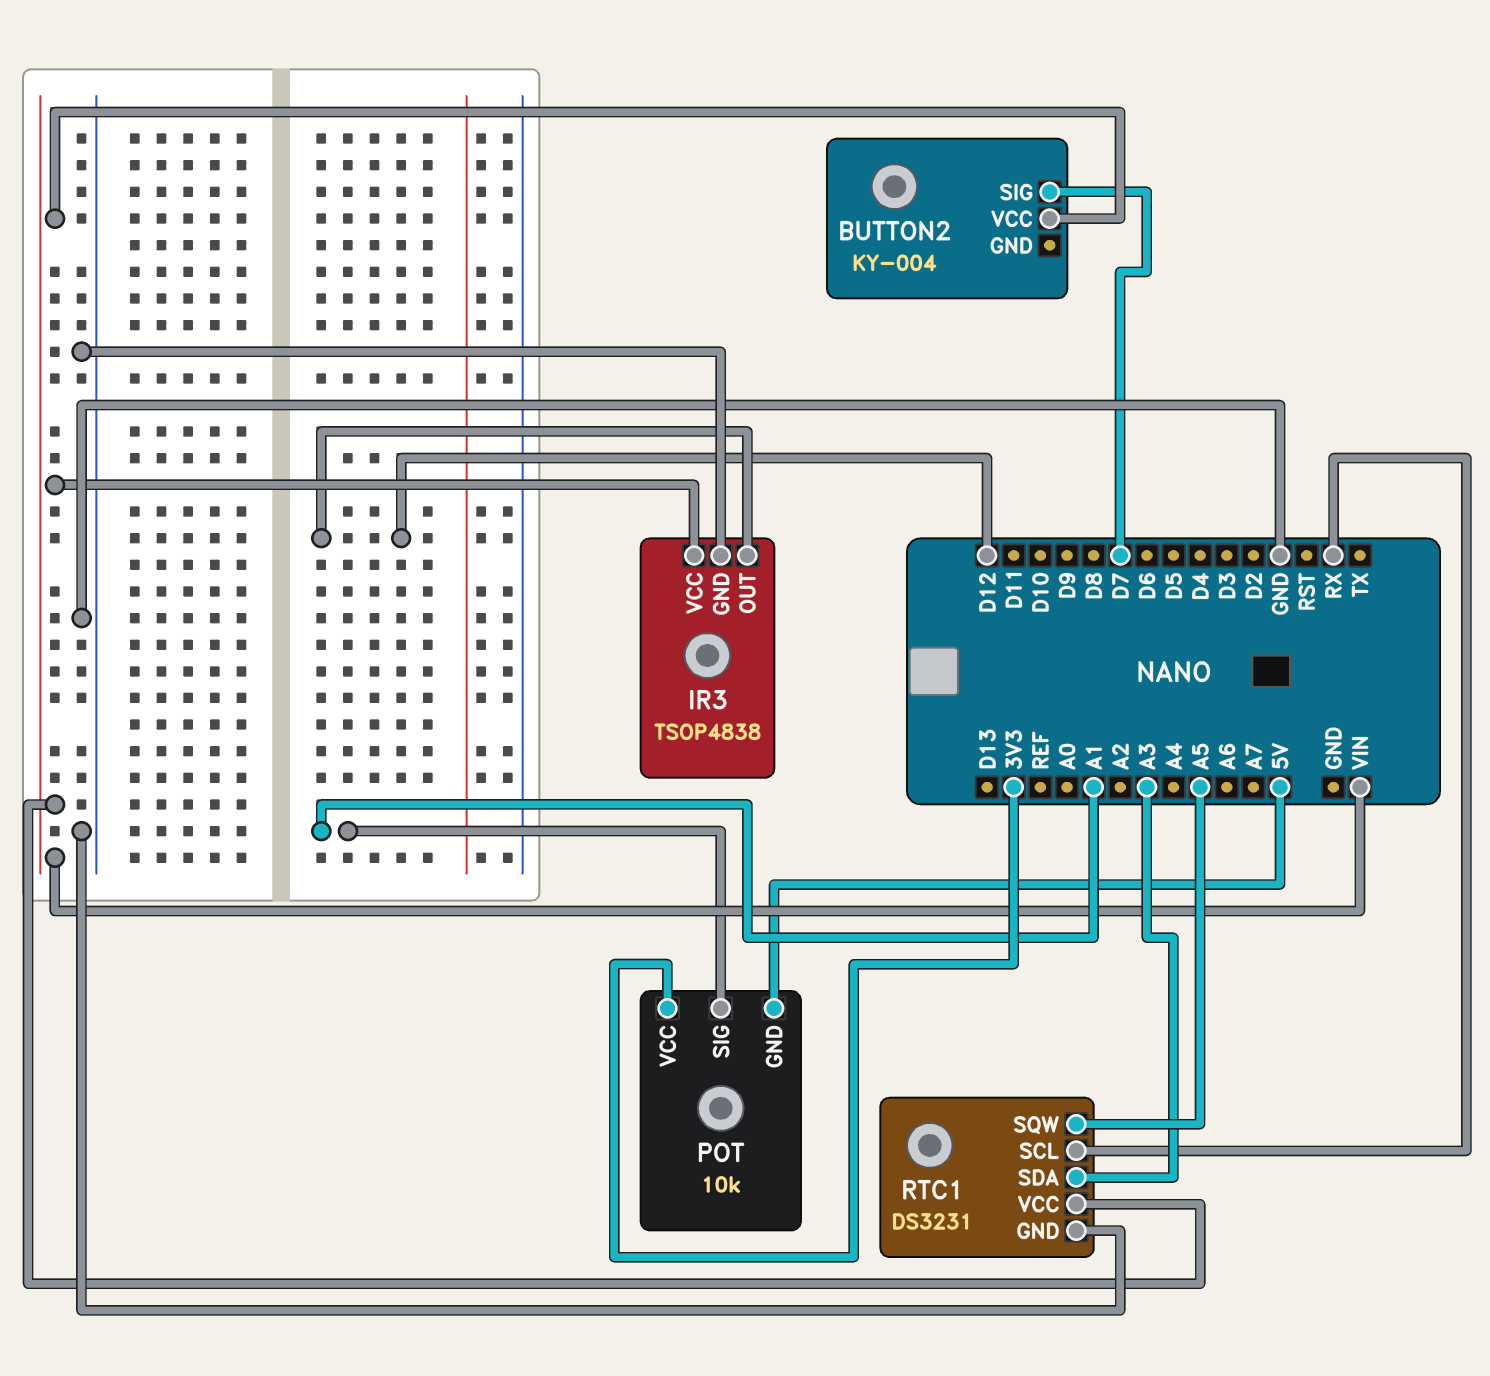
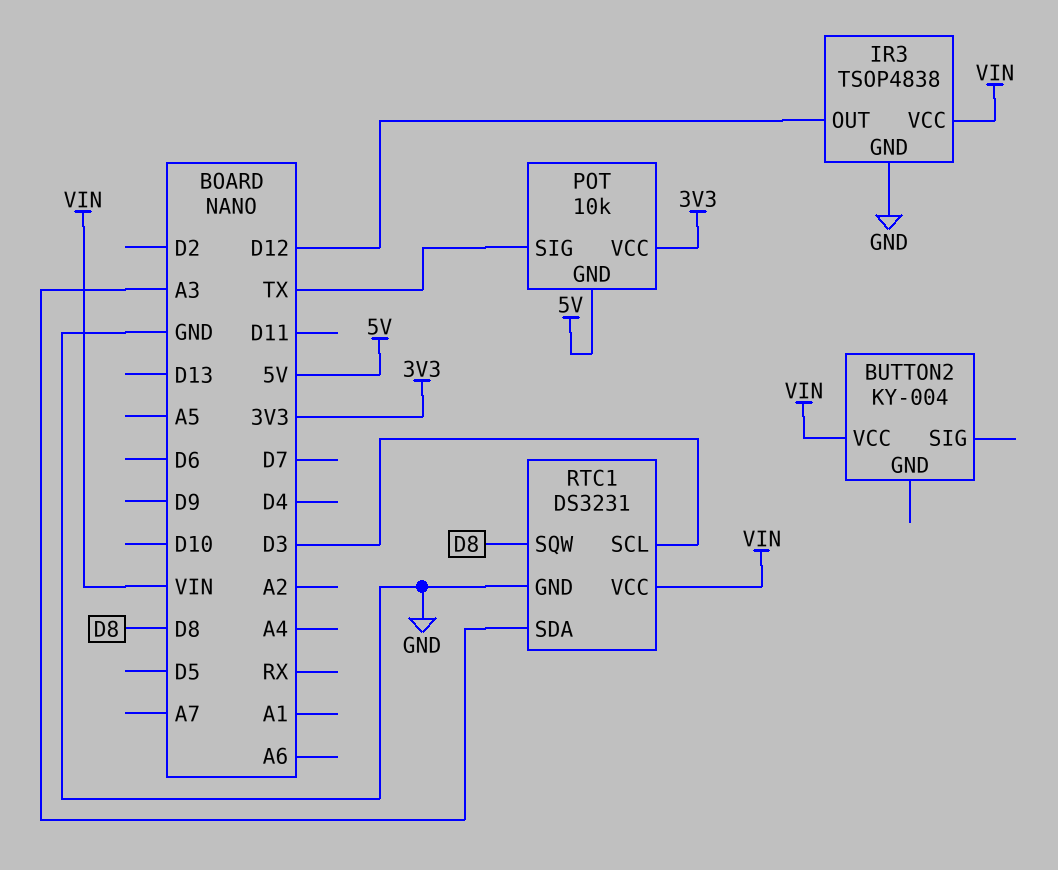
BUTTON2 pin SIG: D7 -> none
POT pin SIG: A1 -> TX
RTC1 pin SCL: RX -> D3
RTC1 pin SQW: A5 -> D8

